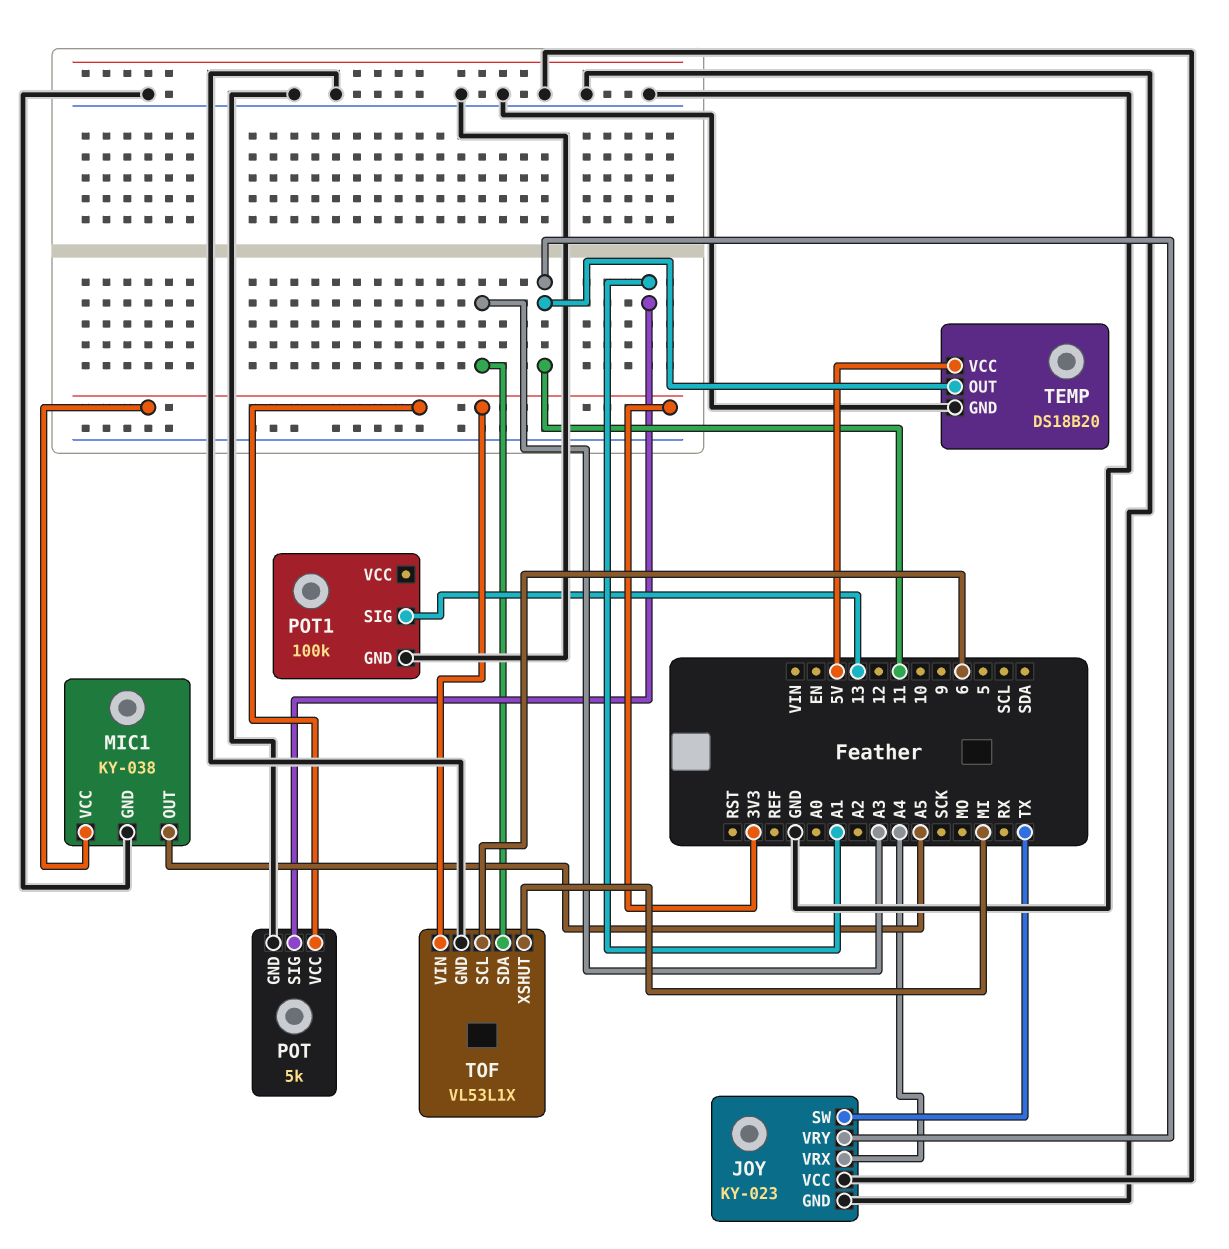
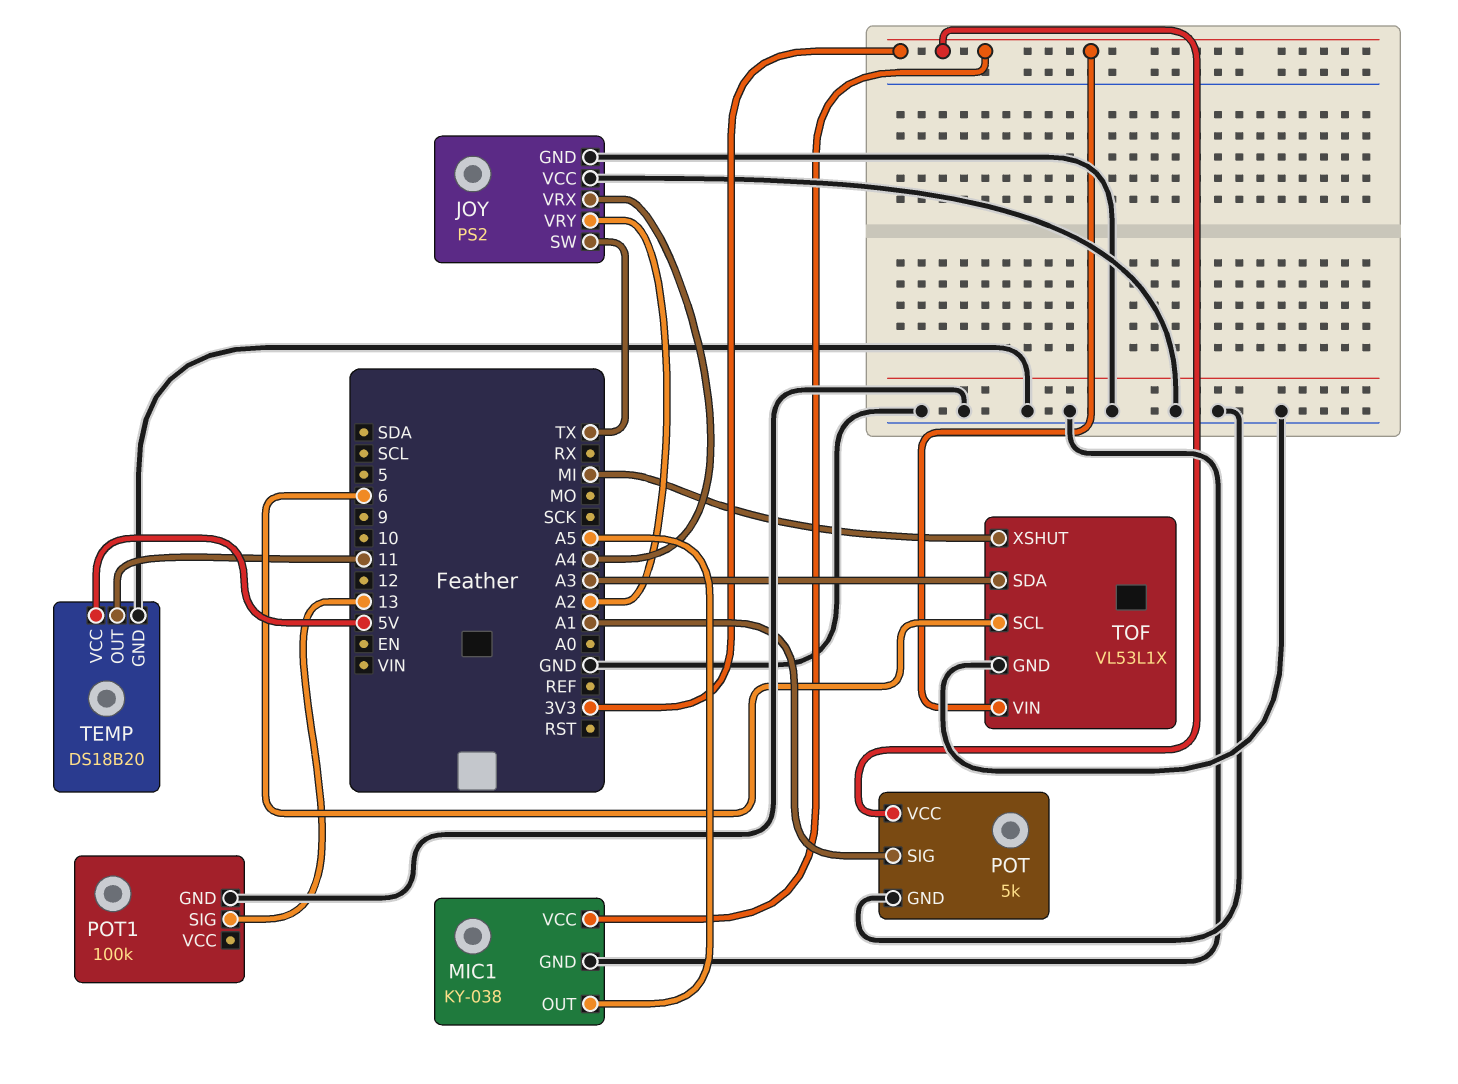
JOY: KY-023 -> PS2
JOY pin VRY: 11 -> A2

